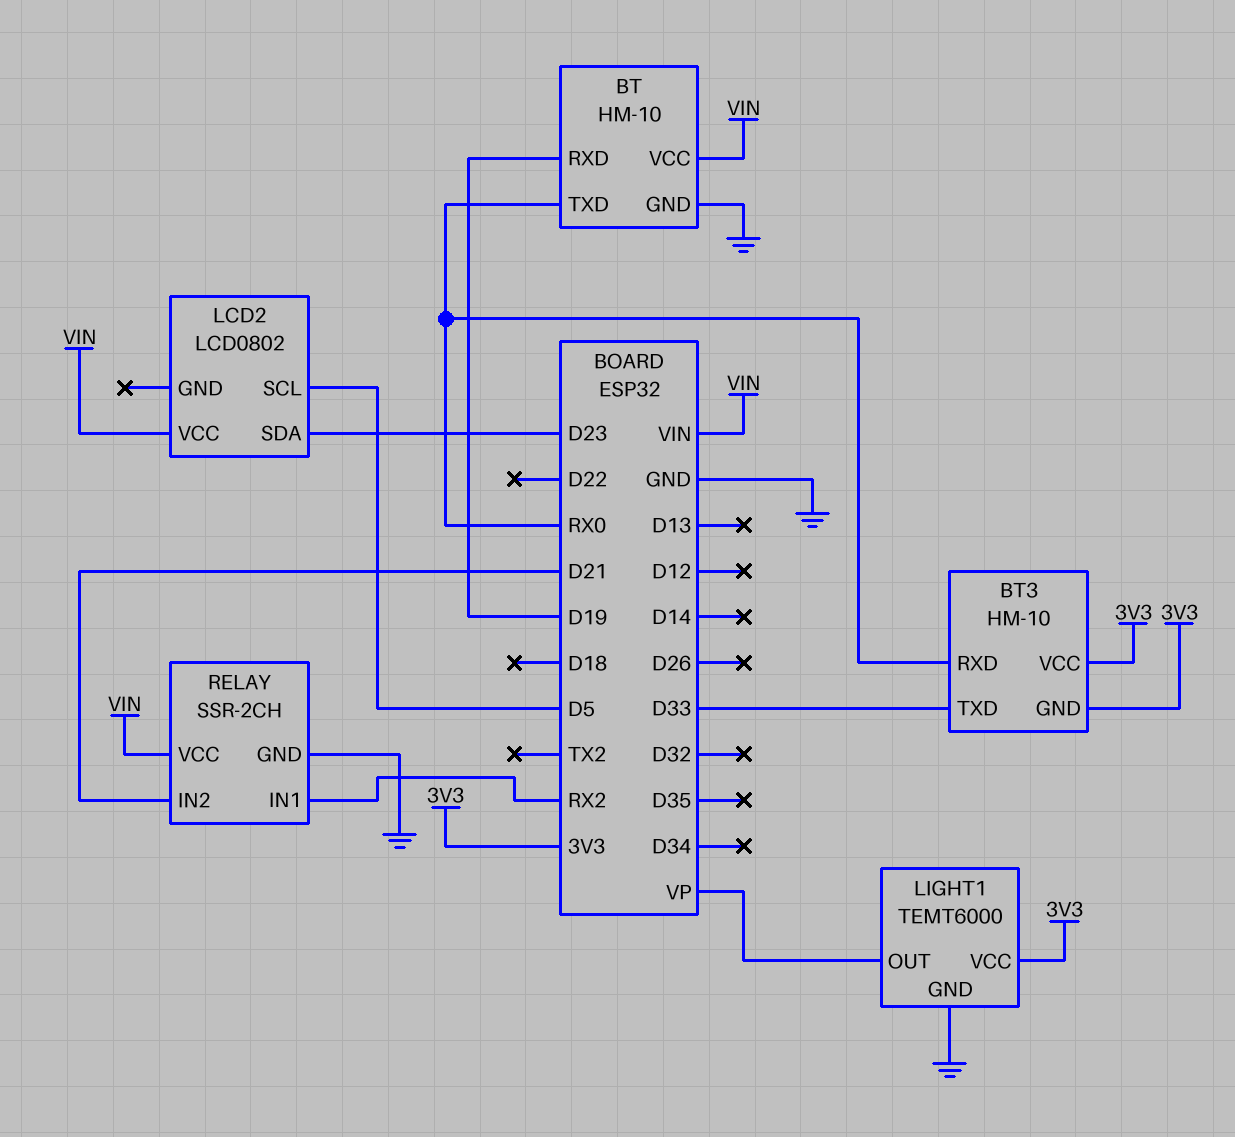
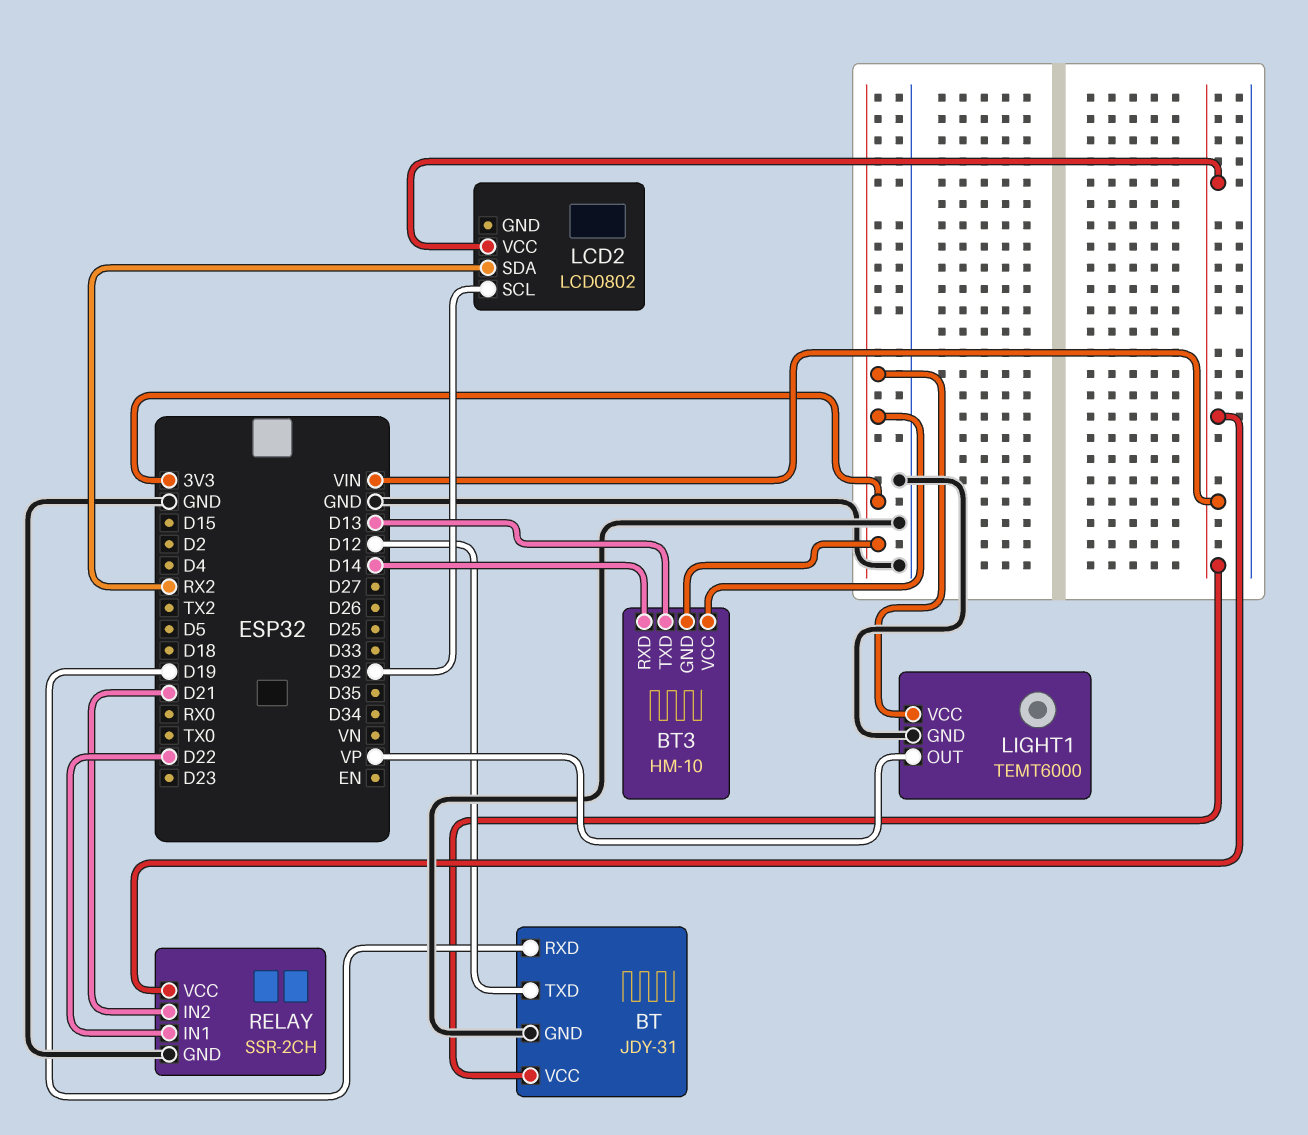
BT: HM-10 -> JDY-31
BT pin TXD: RX0 -> D12
BT3 pin RXD: RX0 -> D14
BT3 pin TXD: D33 -> D13
LCD2 pin SCL: D5 -> D32
LCD2 pin SDA: D23 -> RX2
RELAY pin IN1: RX2 -> D22

